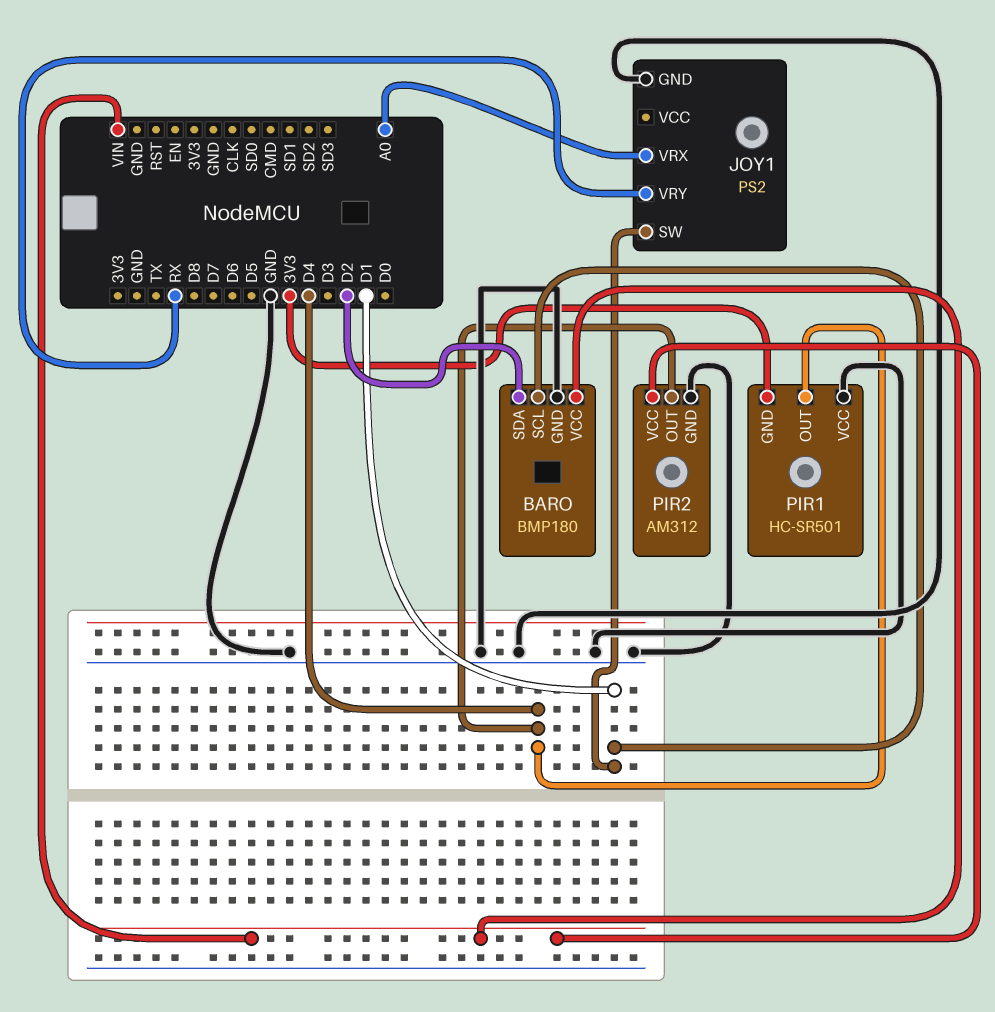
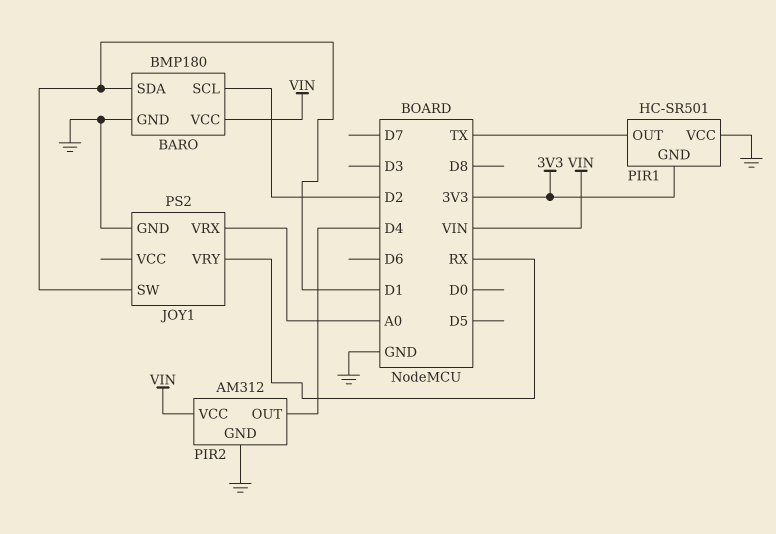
BARO pin SCL: D1 -> D2
BARO pin SDA: D2 -> D1
PIR1 pin OUT: D4 -> TX

